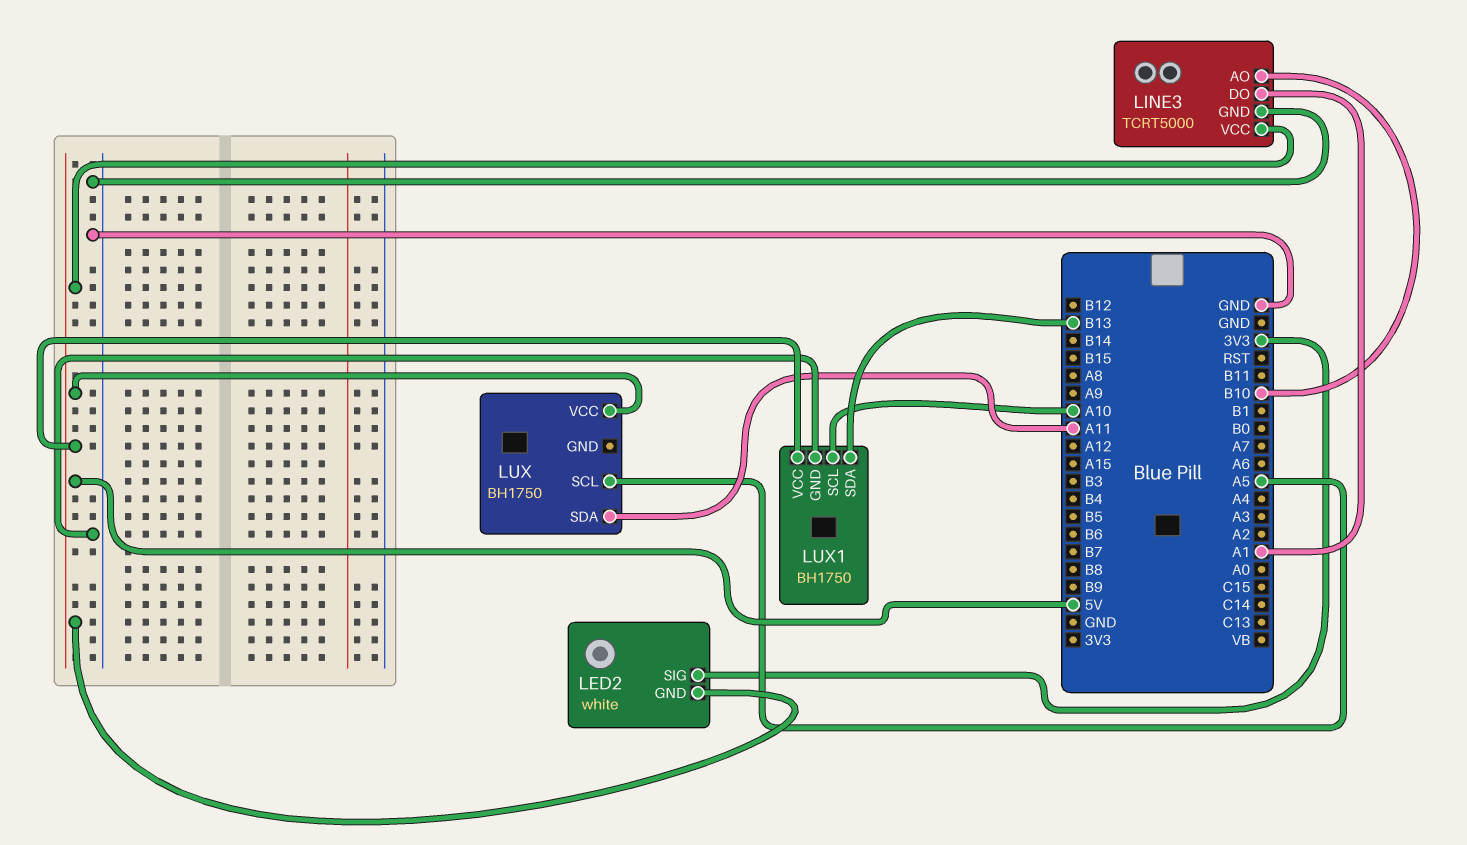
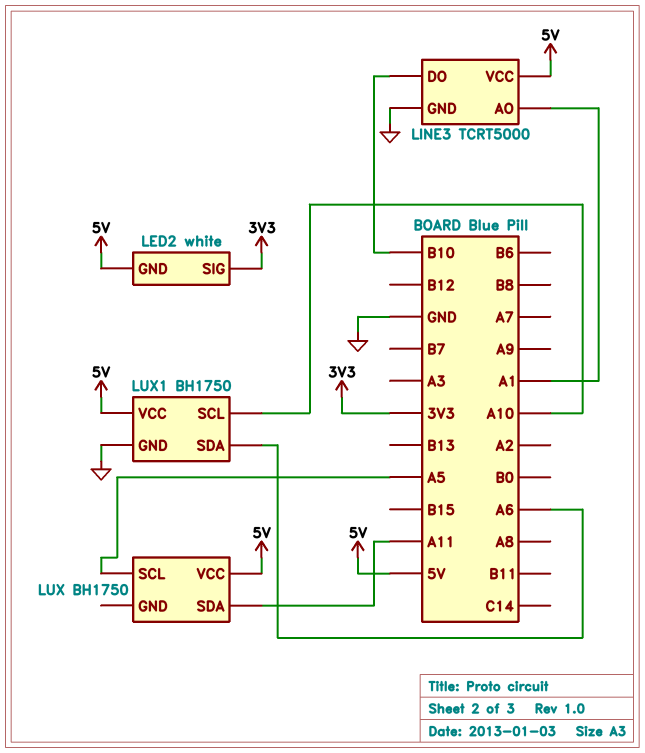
LINE3 pin AO: B10 -> A1
LINE3 pin DO: A1 -> B10
LUX1 pin SDA: B13 -> A6

